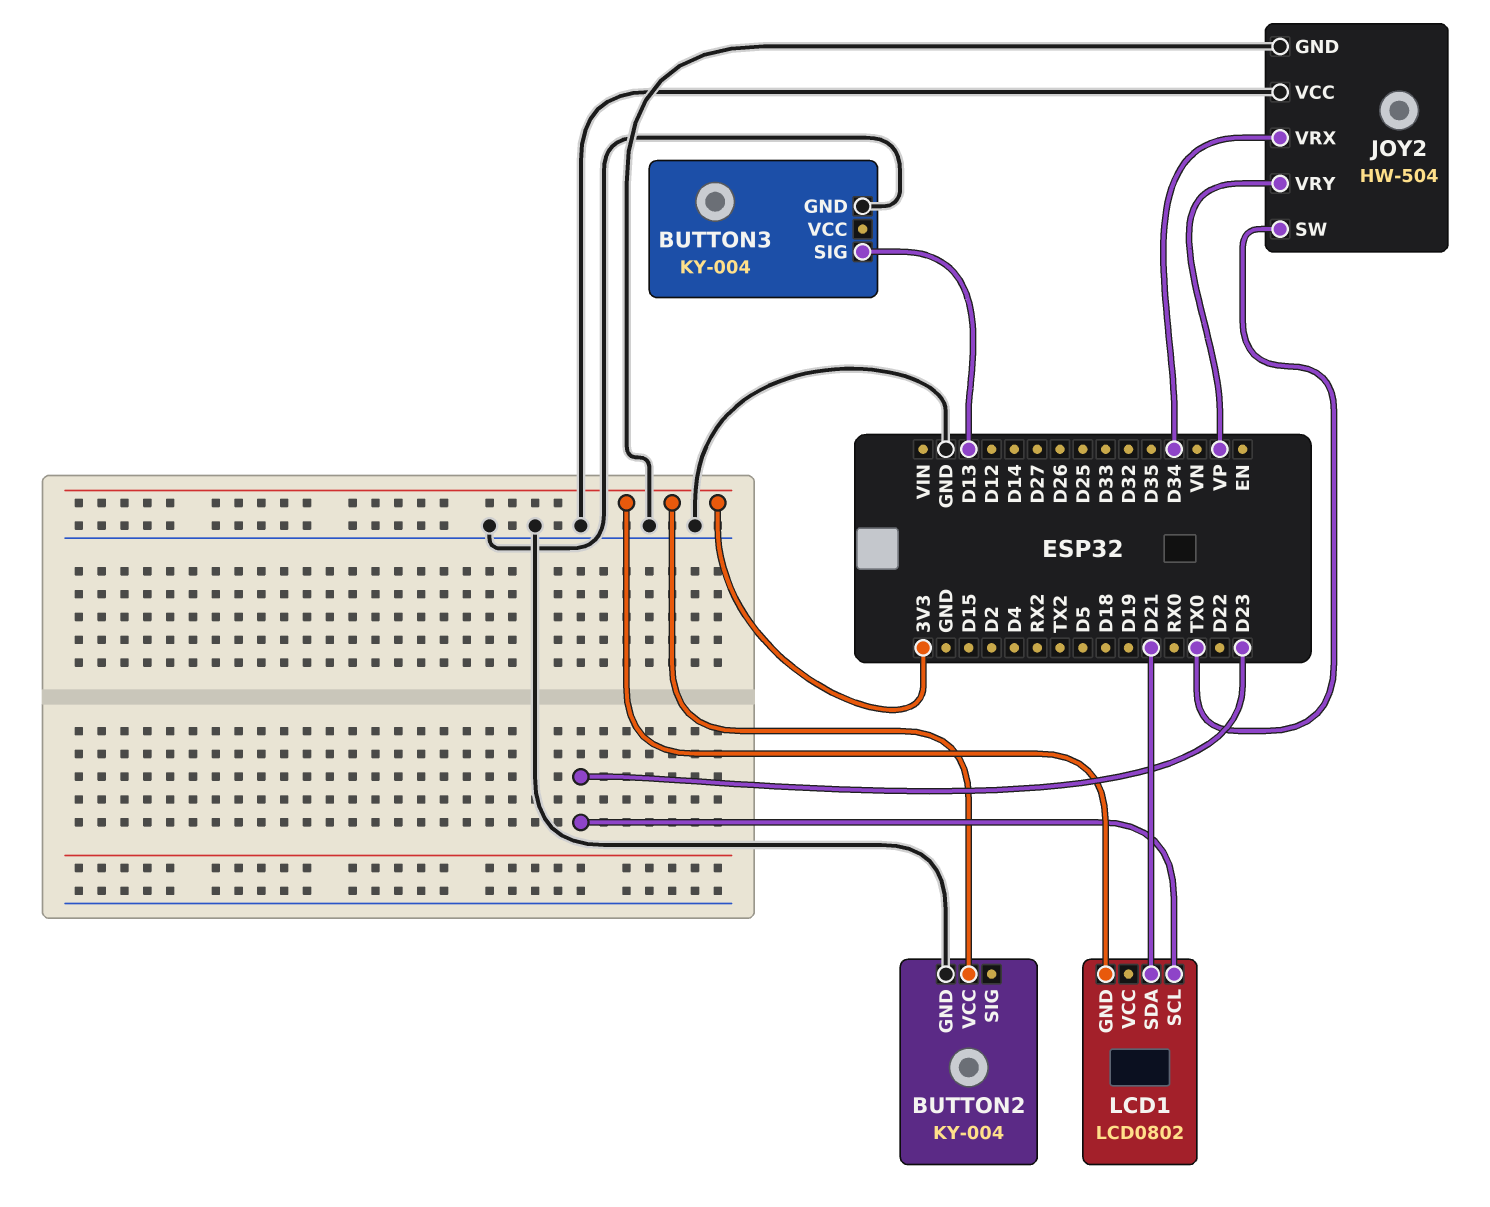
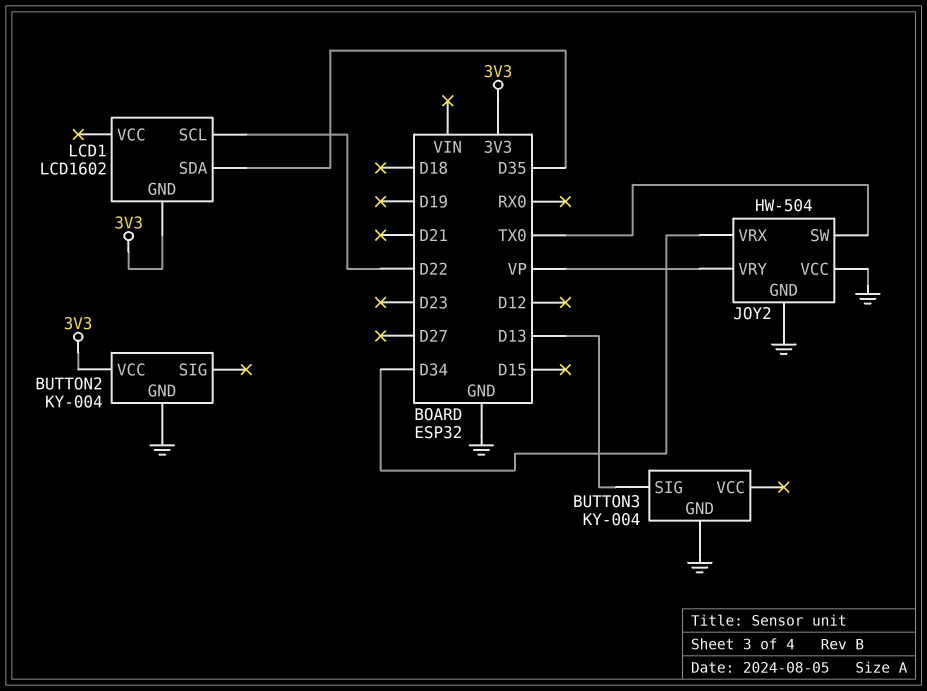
LCD1: LCD0802 -> LCD1602
LCD1 pin SCL: D23 -> D22
LCD1 pin SDA: D21 -> D35

